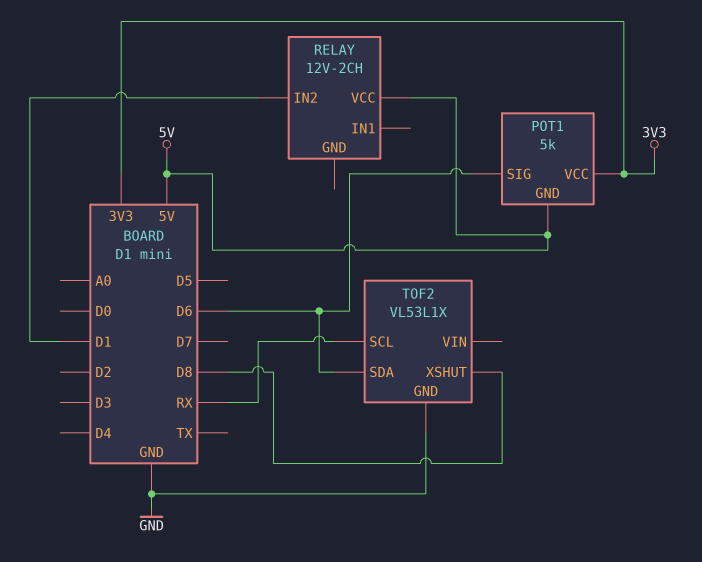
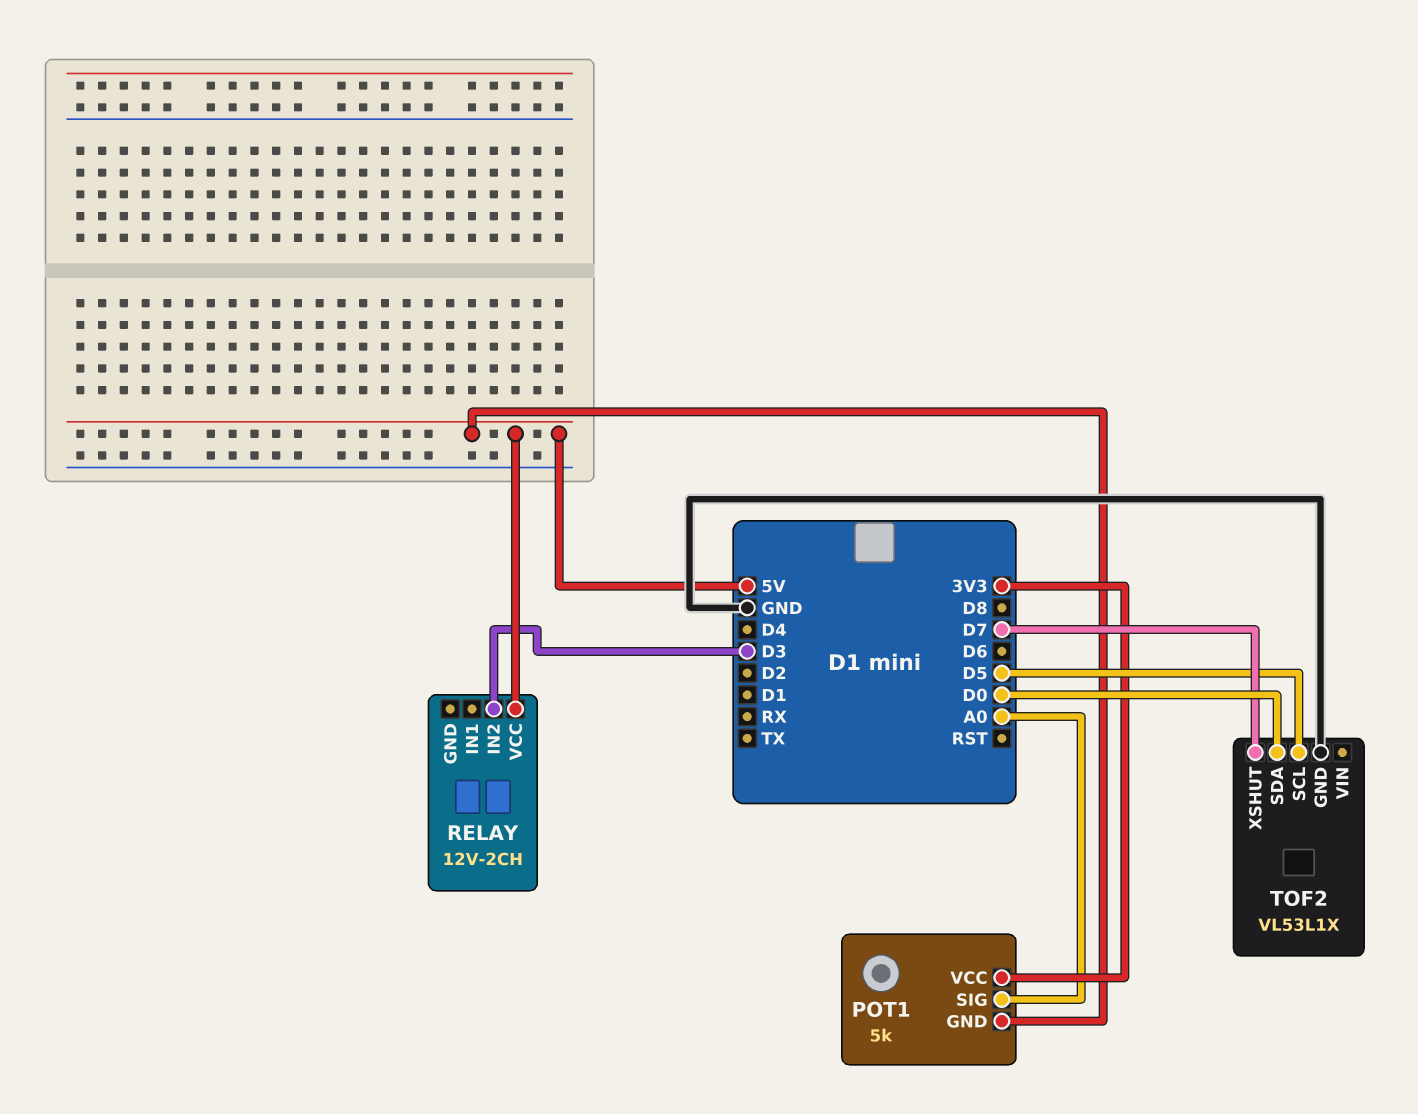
POT1 pin SIG: D6 -> A0
RELAY pin IN2: D1 -> D3
TOF2 pin SCL: RX -> D5
TOF2 pin SDA: D6 -> D0
TOF2 pin XSHUT: D8 -> D7

